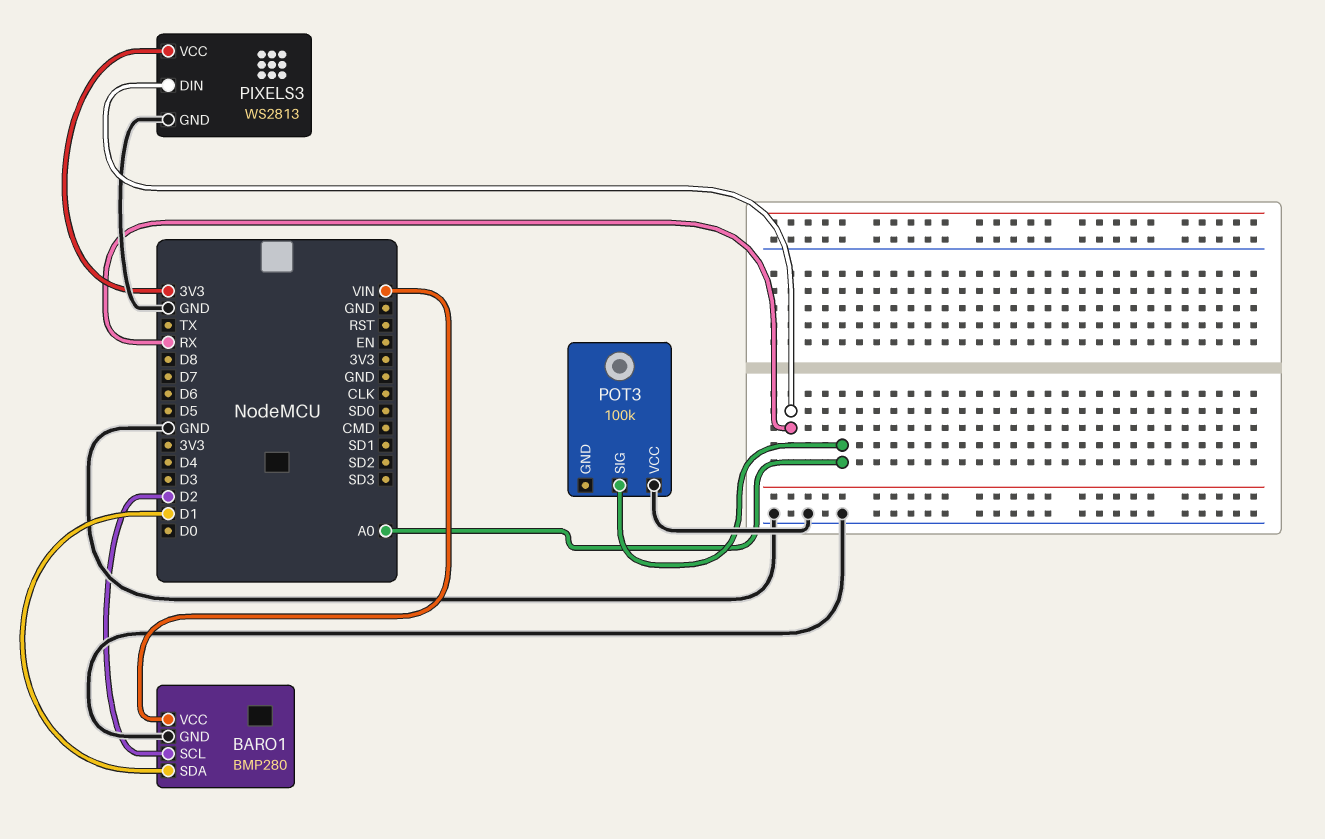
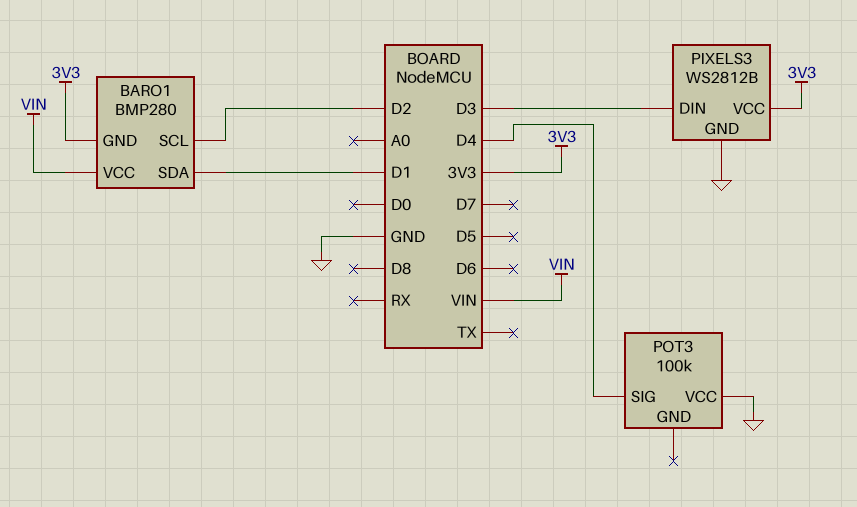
BARO1 pin GND: GND -> 3V3
PIXELS3: WS2813 -> WS2812B
PIXELS3 pin DIN: RX -> D3
POT3 pin SIG: A0 -> D4

